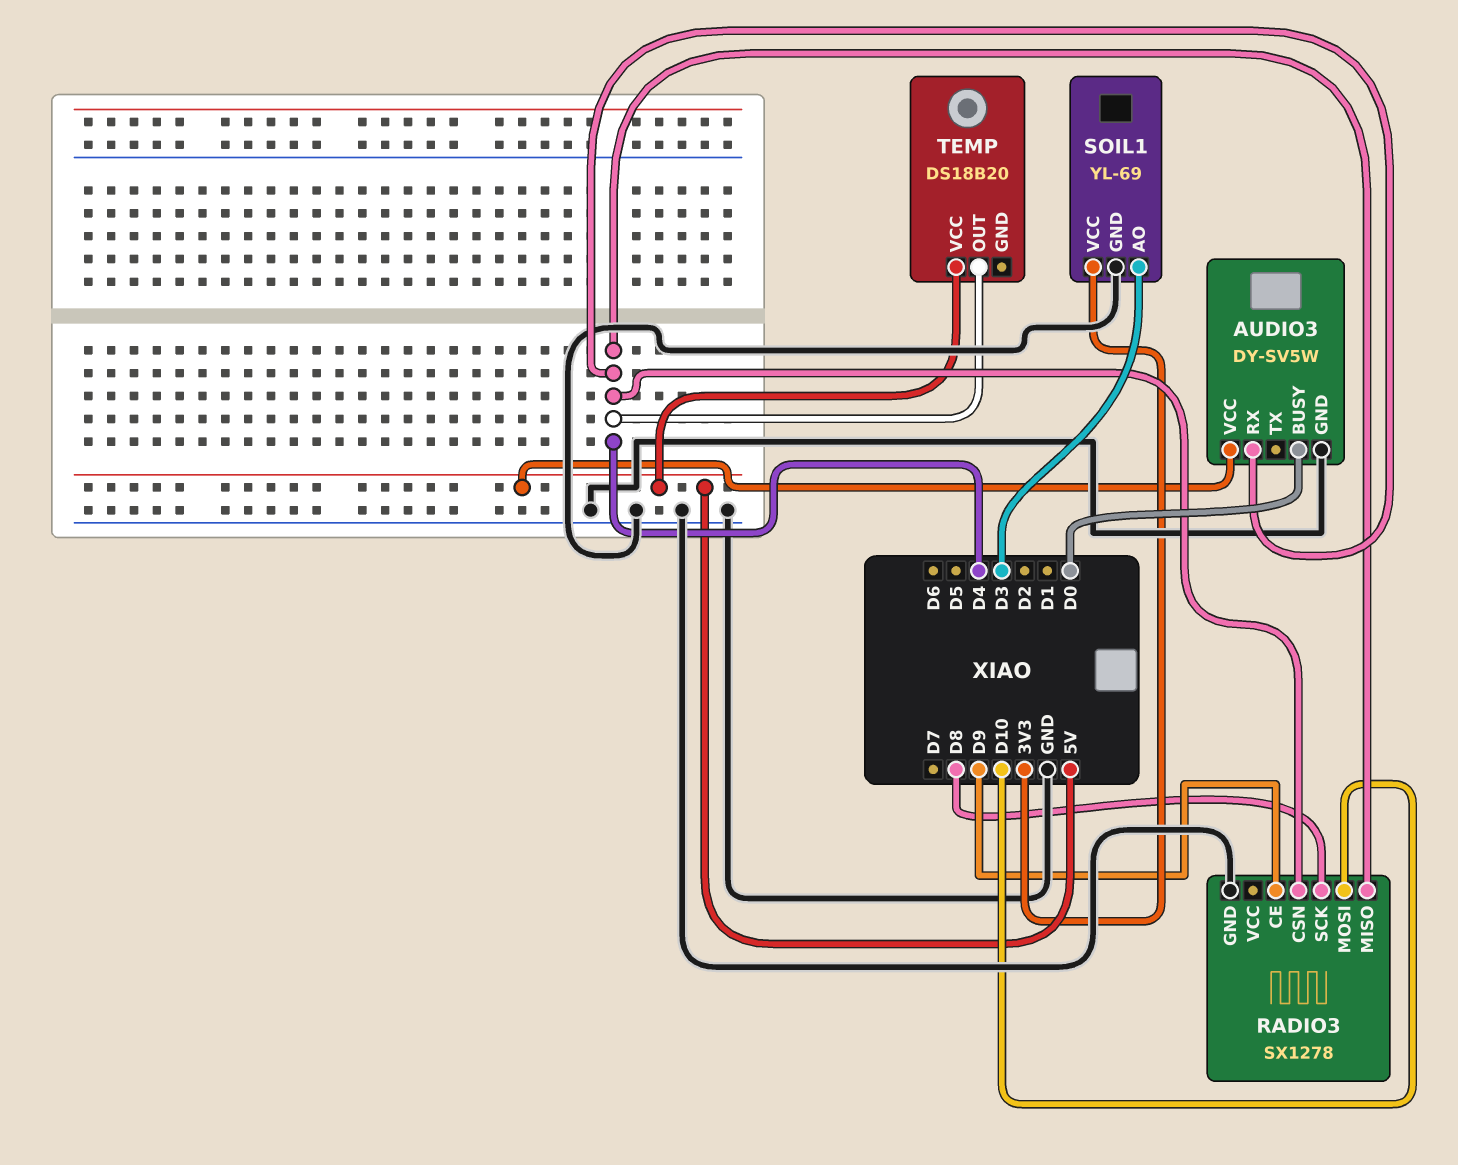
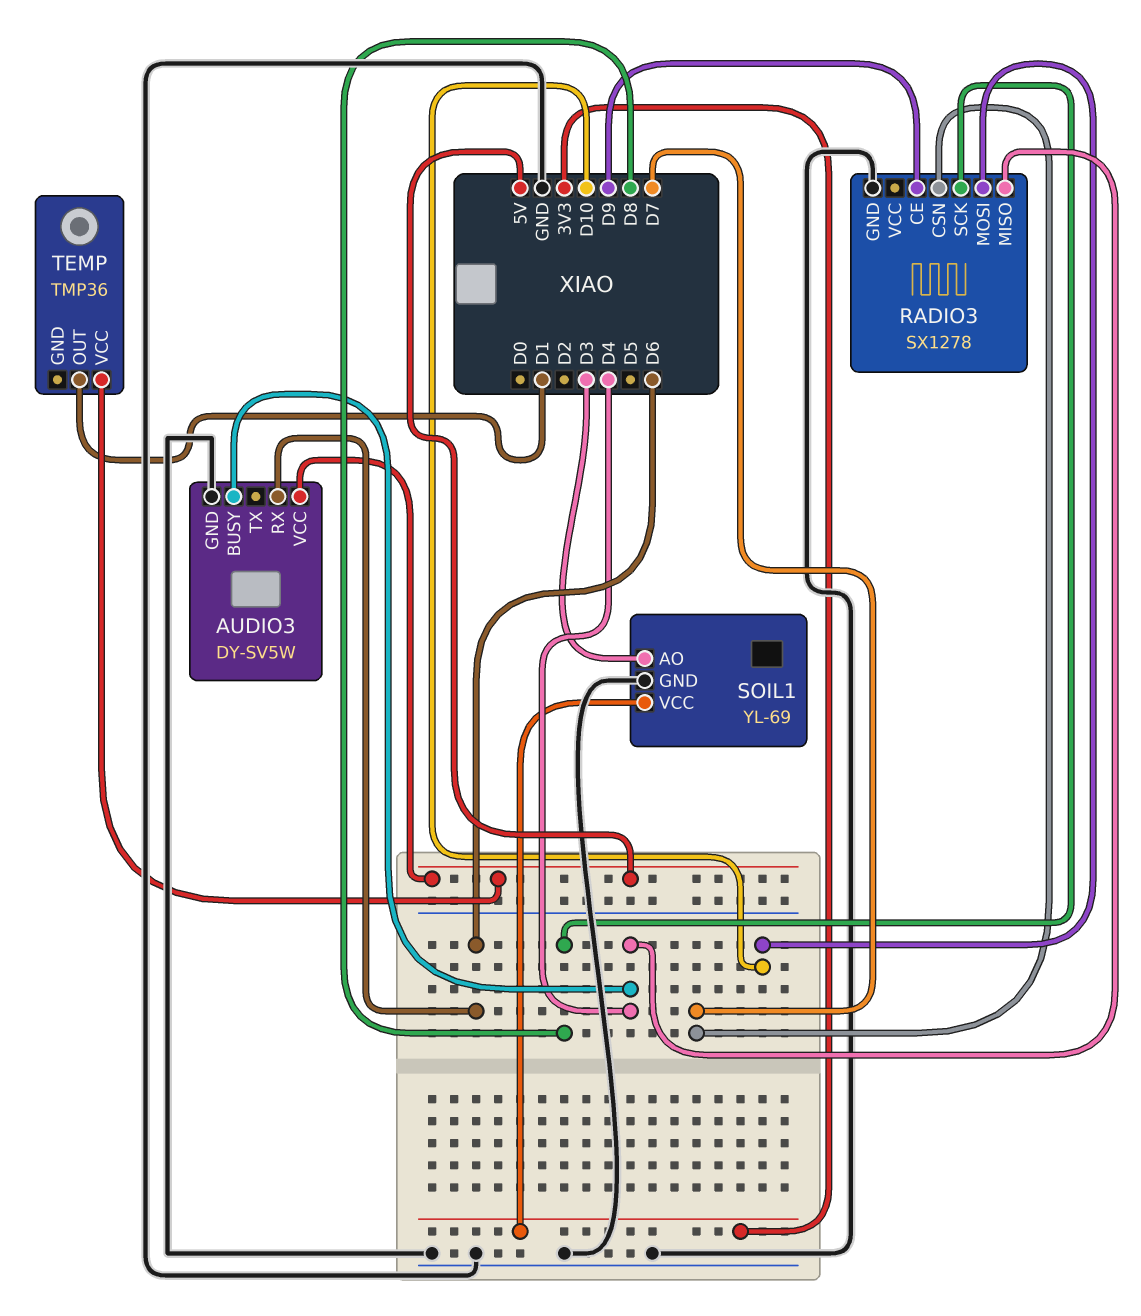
AUDIO3 pin BUSY: D0 -> D4
AUDIO3 pin RX: D4 -> D6
RADIO3 pin CSN: D4 -> D7
TEMP: DS18B20 -> TMP36
TEMP pin OUT: D4 -> D1

